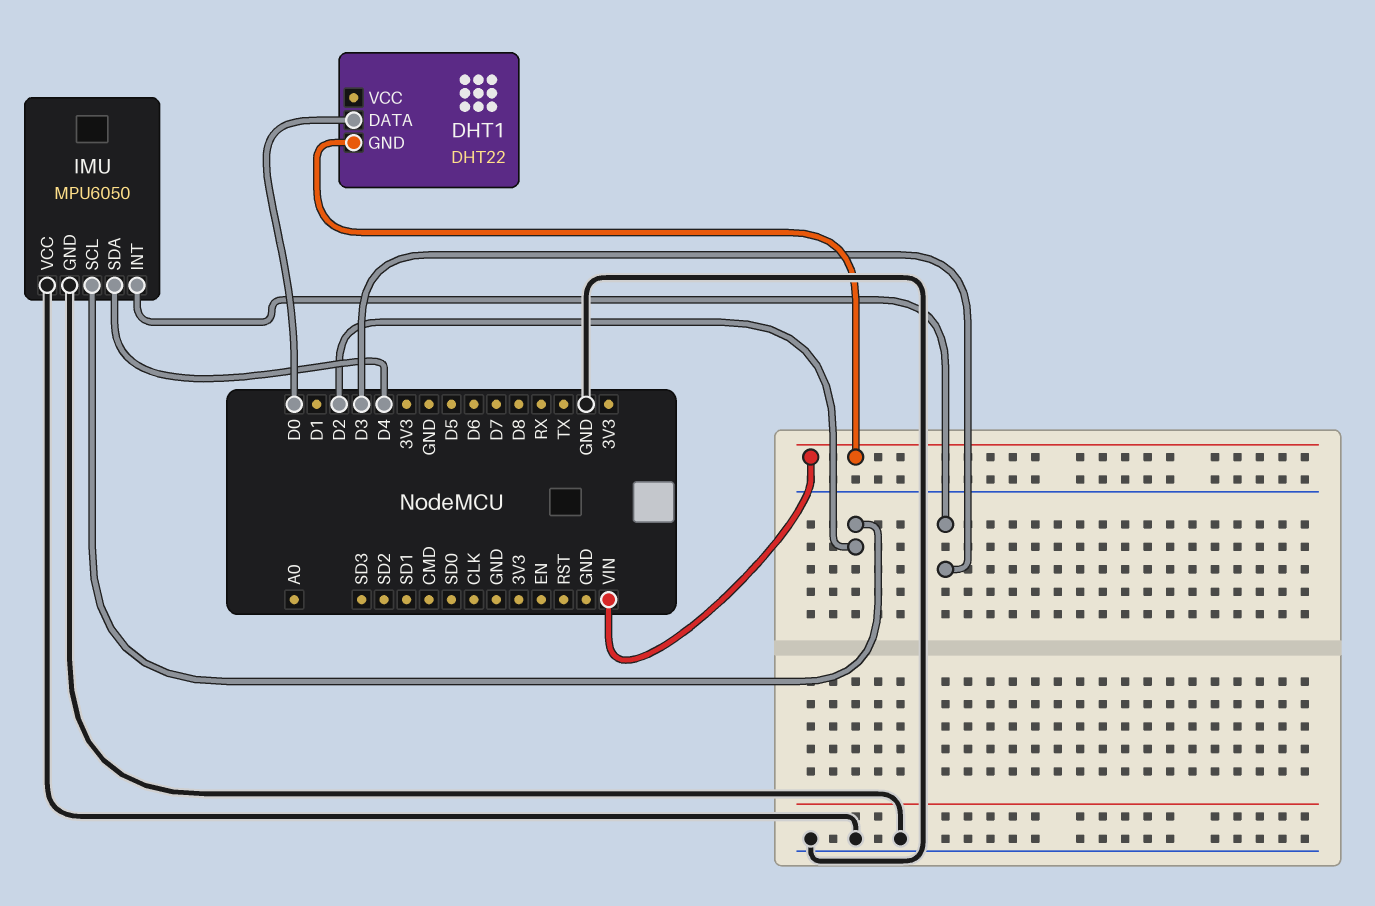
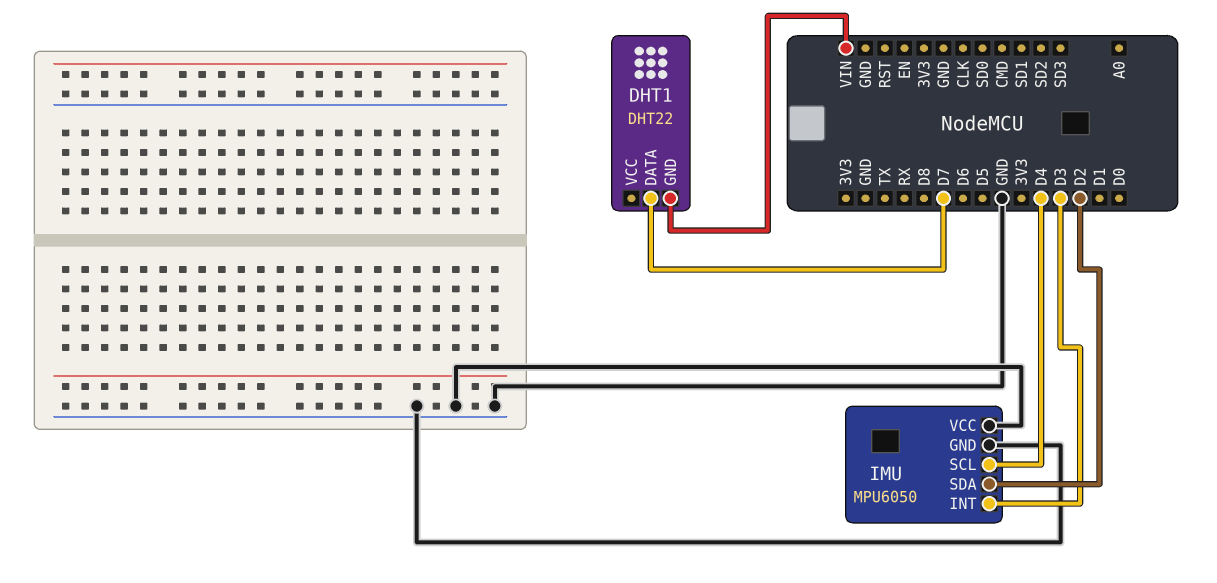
DHT1 pin DATA: D0 -> D7
IMU pin SCL: D2 -> D4
IMU pin SDA: D4 -> D2

